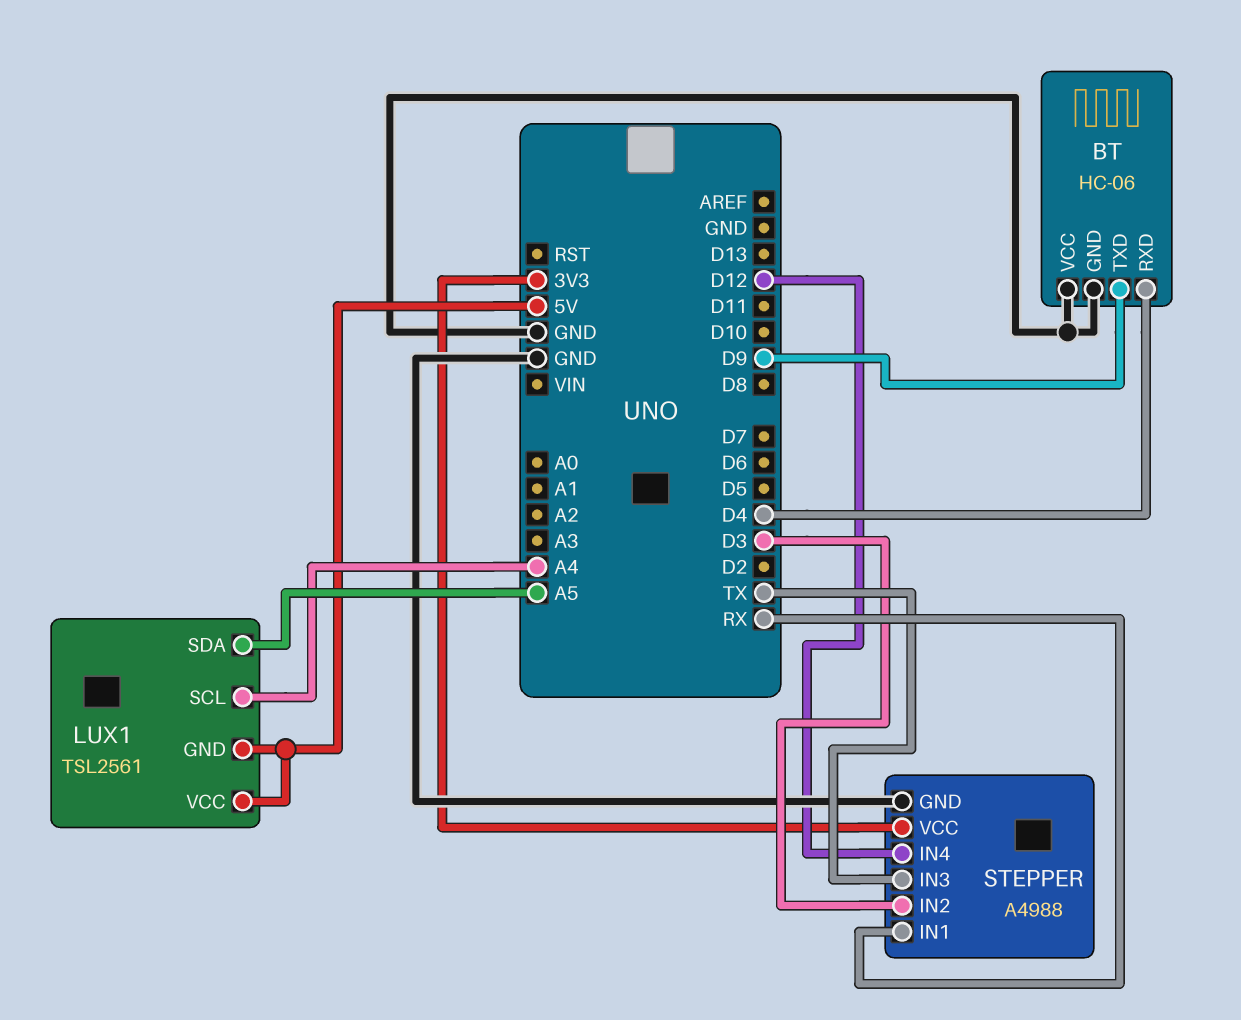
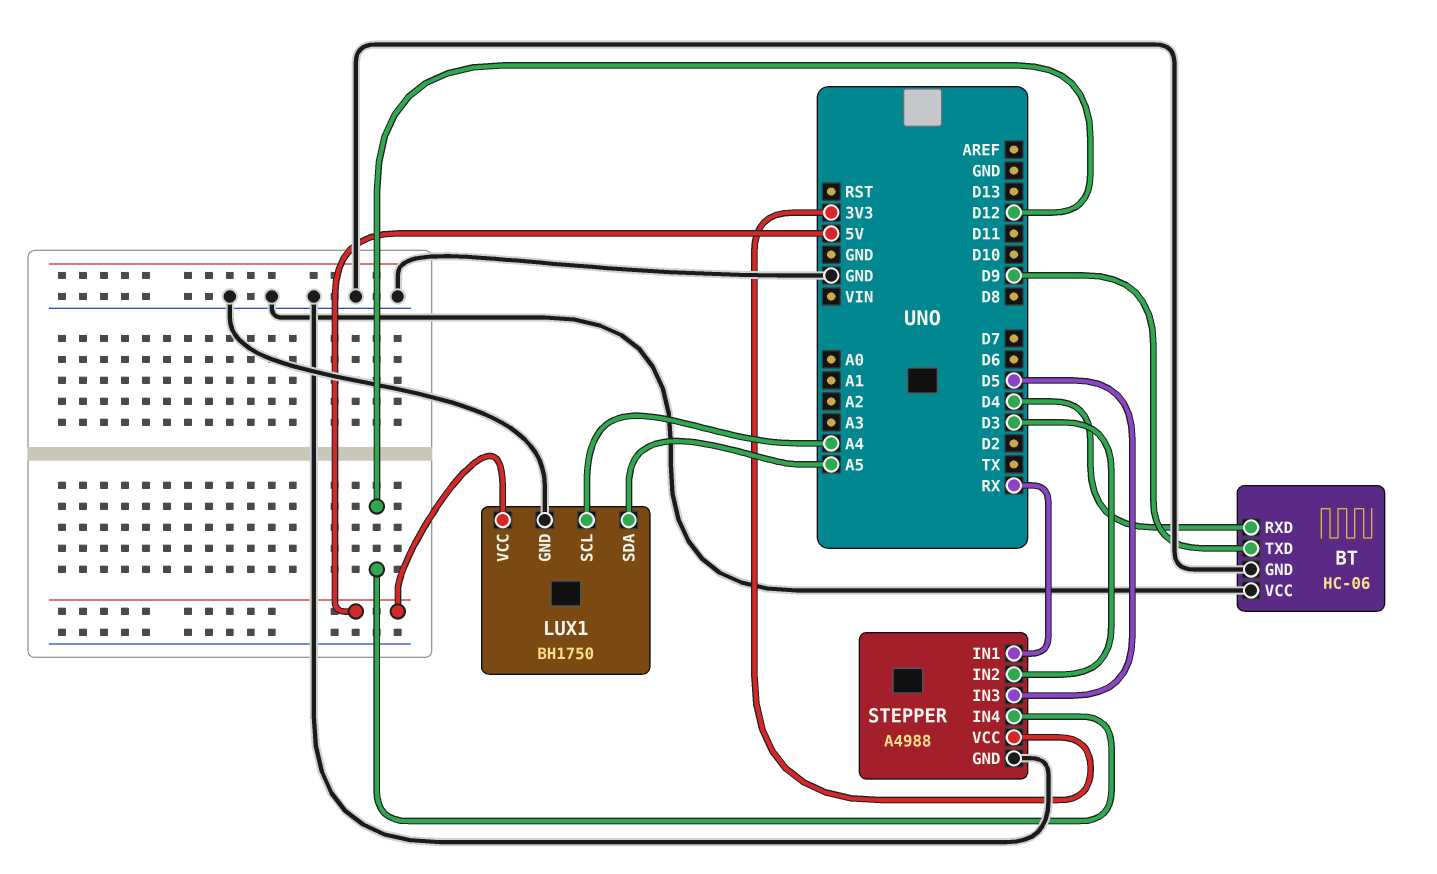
LUX1: TSL2561 -> BH1750
LUX1 pin GND: 5V -> GND
STEPPER pin IN3: TX -> D5

